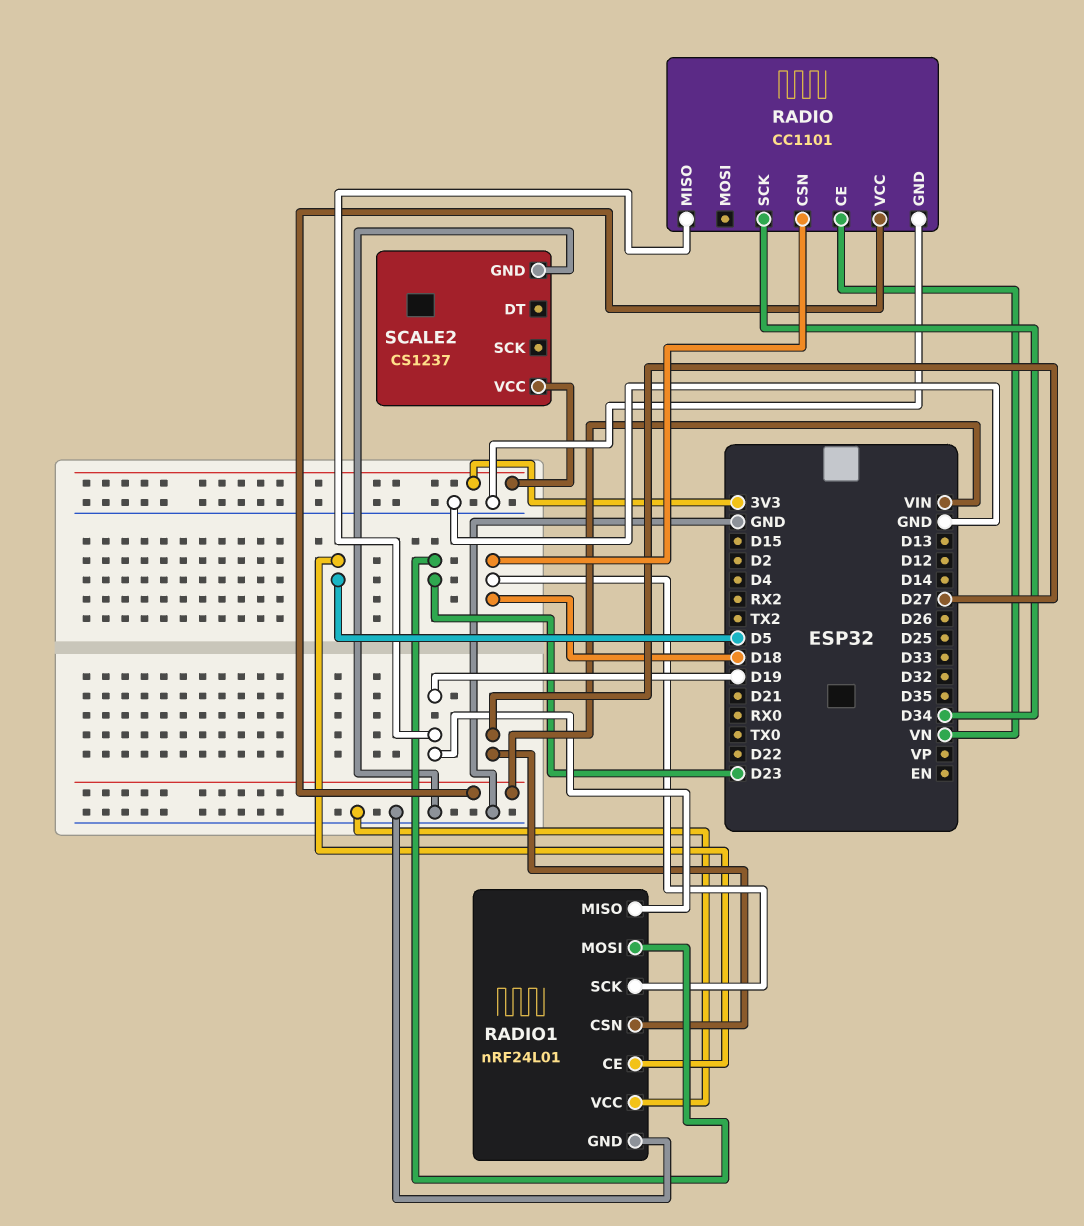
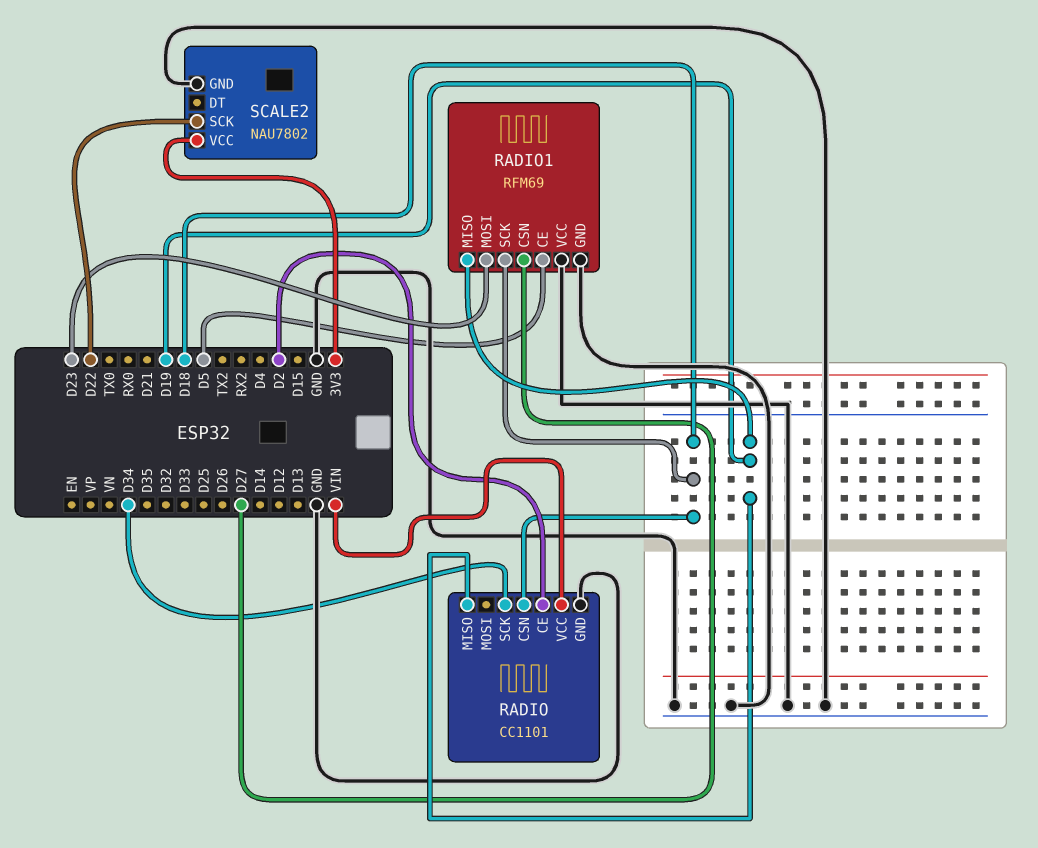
RADIO pin CE: VN -> D2
RADIO1: nRF24L01 -> RFM69
SCALE2: CS1237 -> NAU7802
SCALE2 pin SCK: none -> D22

